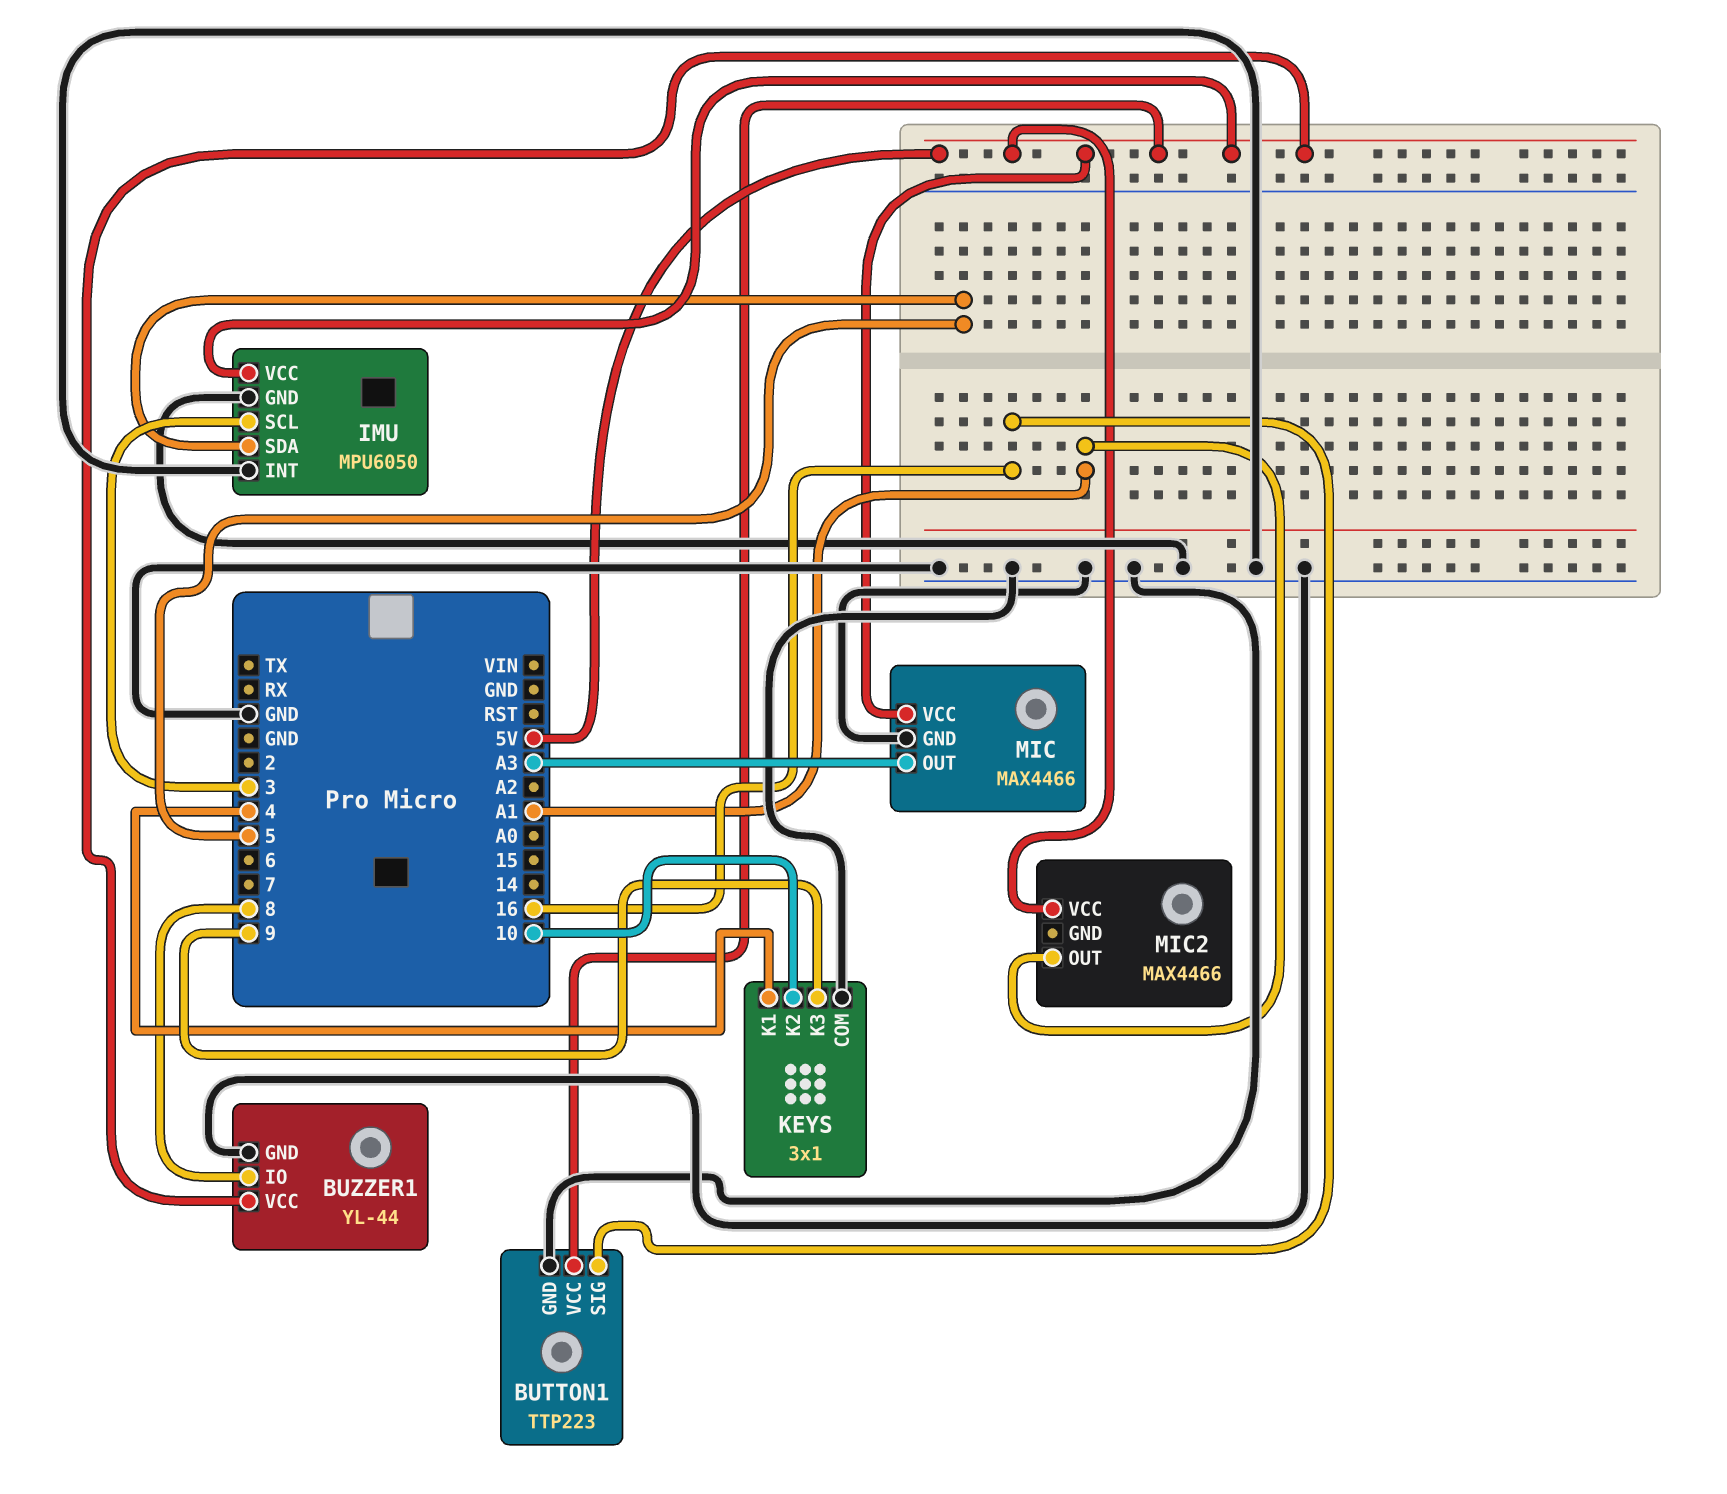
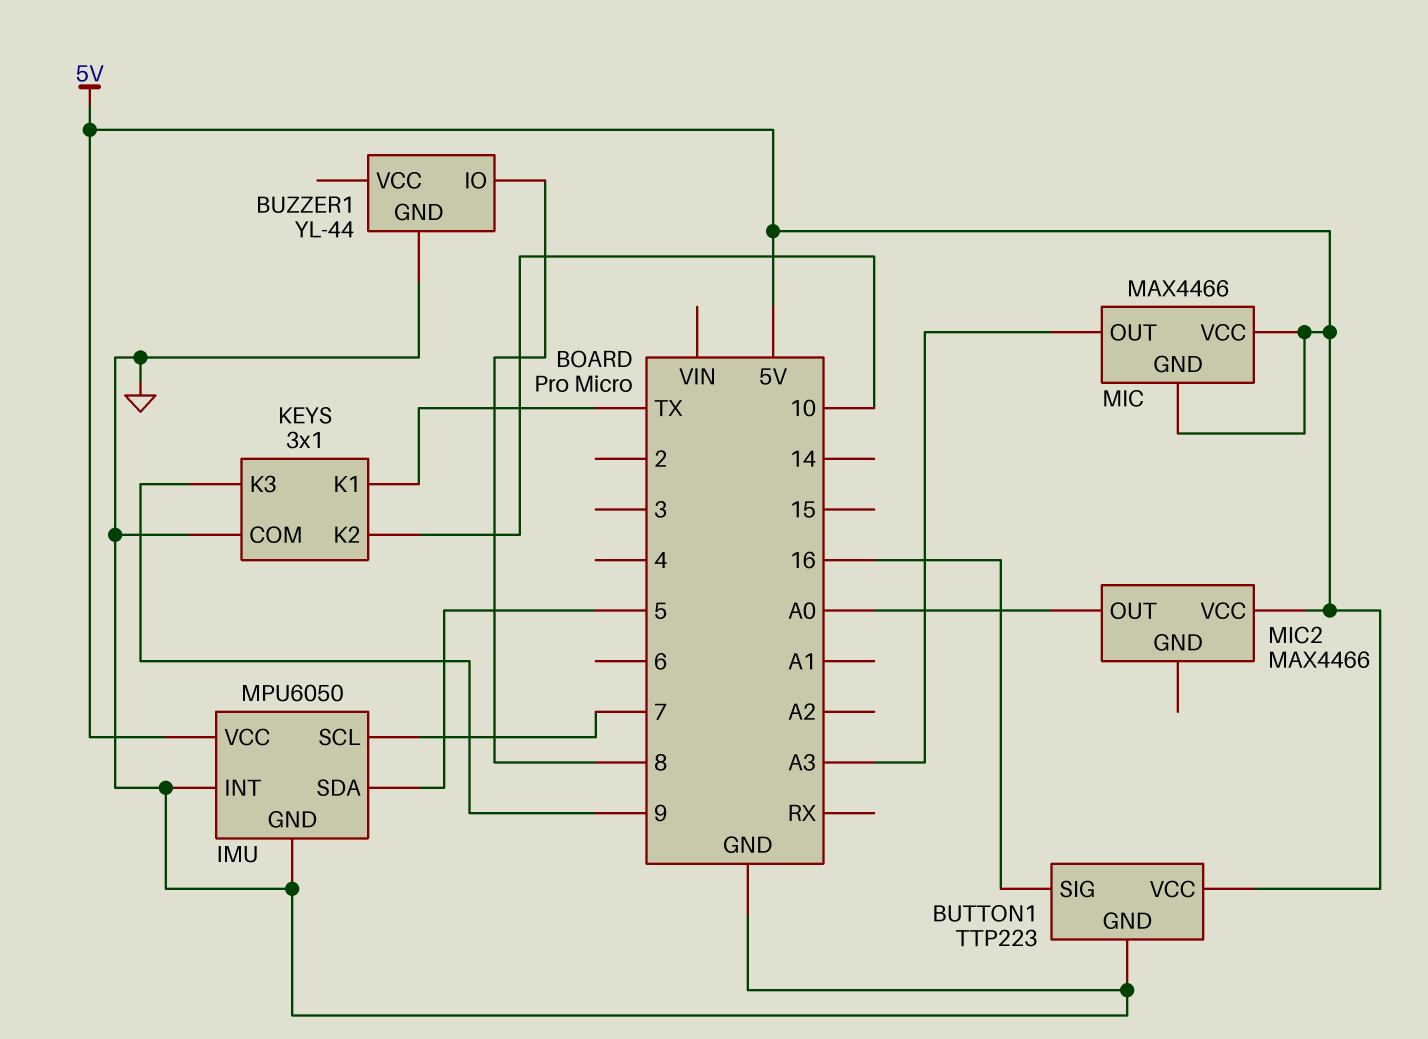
BUZZER1 pin VCC: 5V -> none
IMU pin SCL: 3 -> 7
KEYS pin K1: 4 -> TX
MIC pin GND: GND -> 5V
MIC2 pin OUT: A1 -> A0

